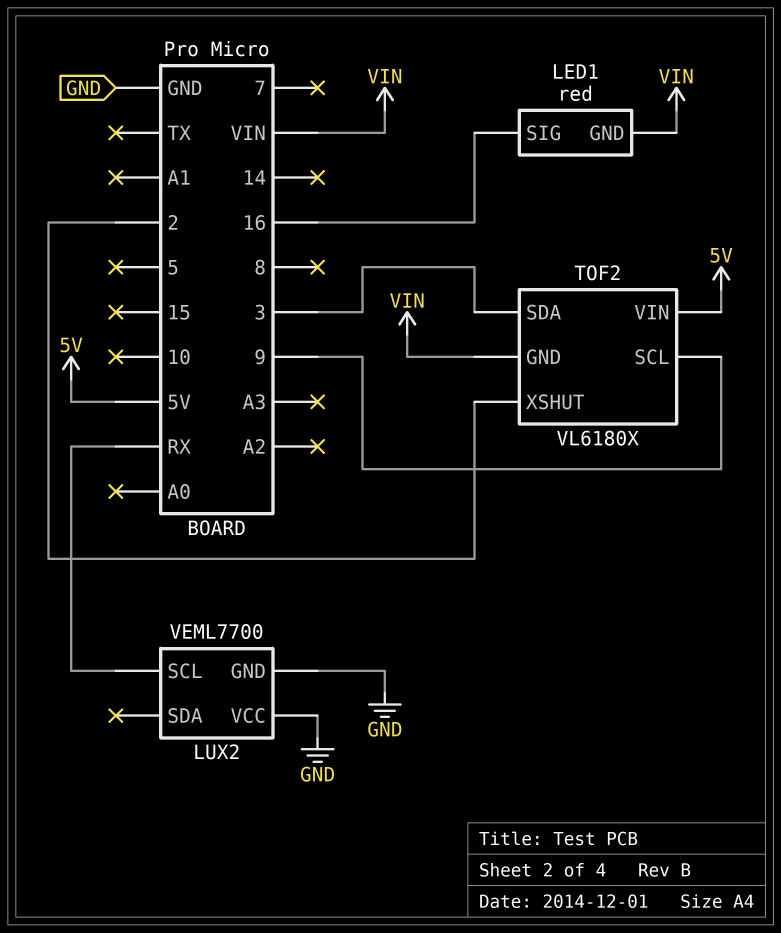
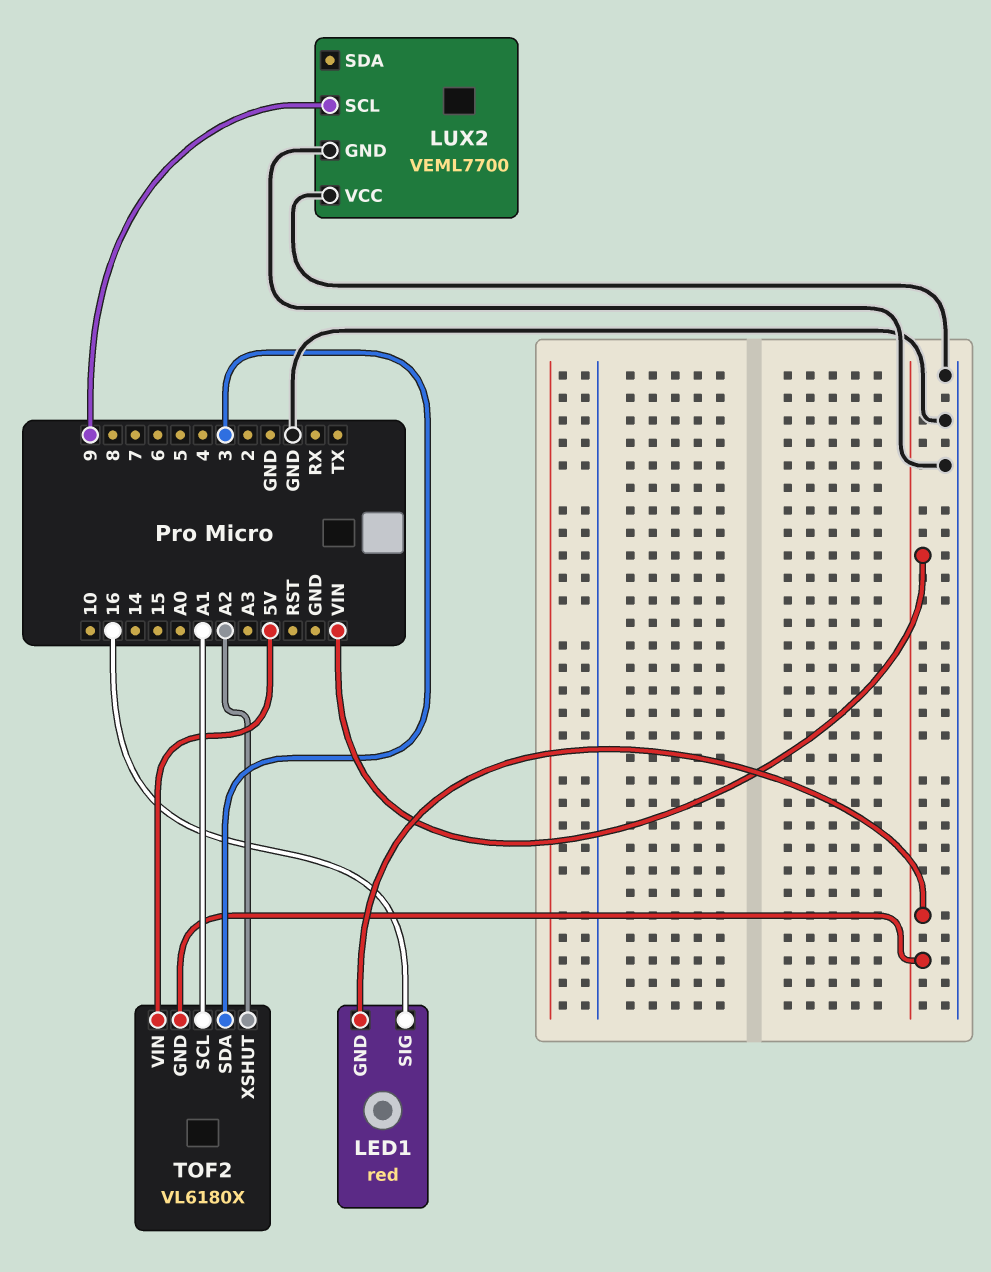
LUX2 pin SCL: RX -> 9
TOF2 pin SCL: 9 -> A1
TOF2 pin XSHUT: 2 -> A2

